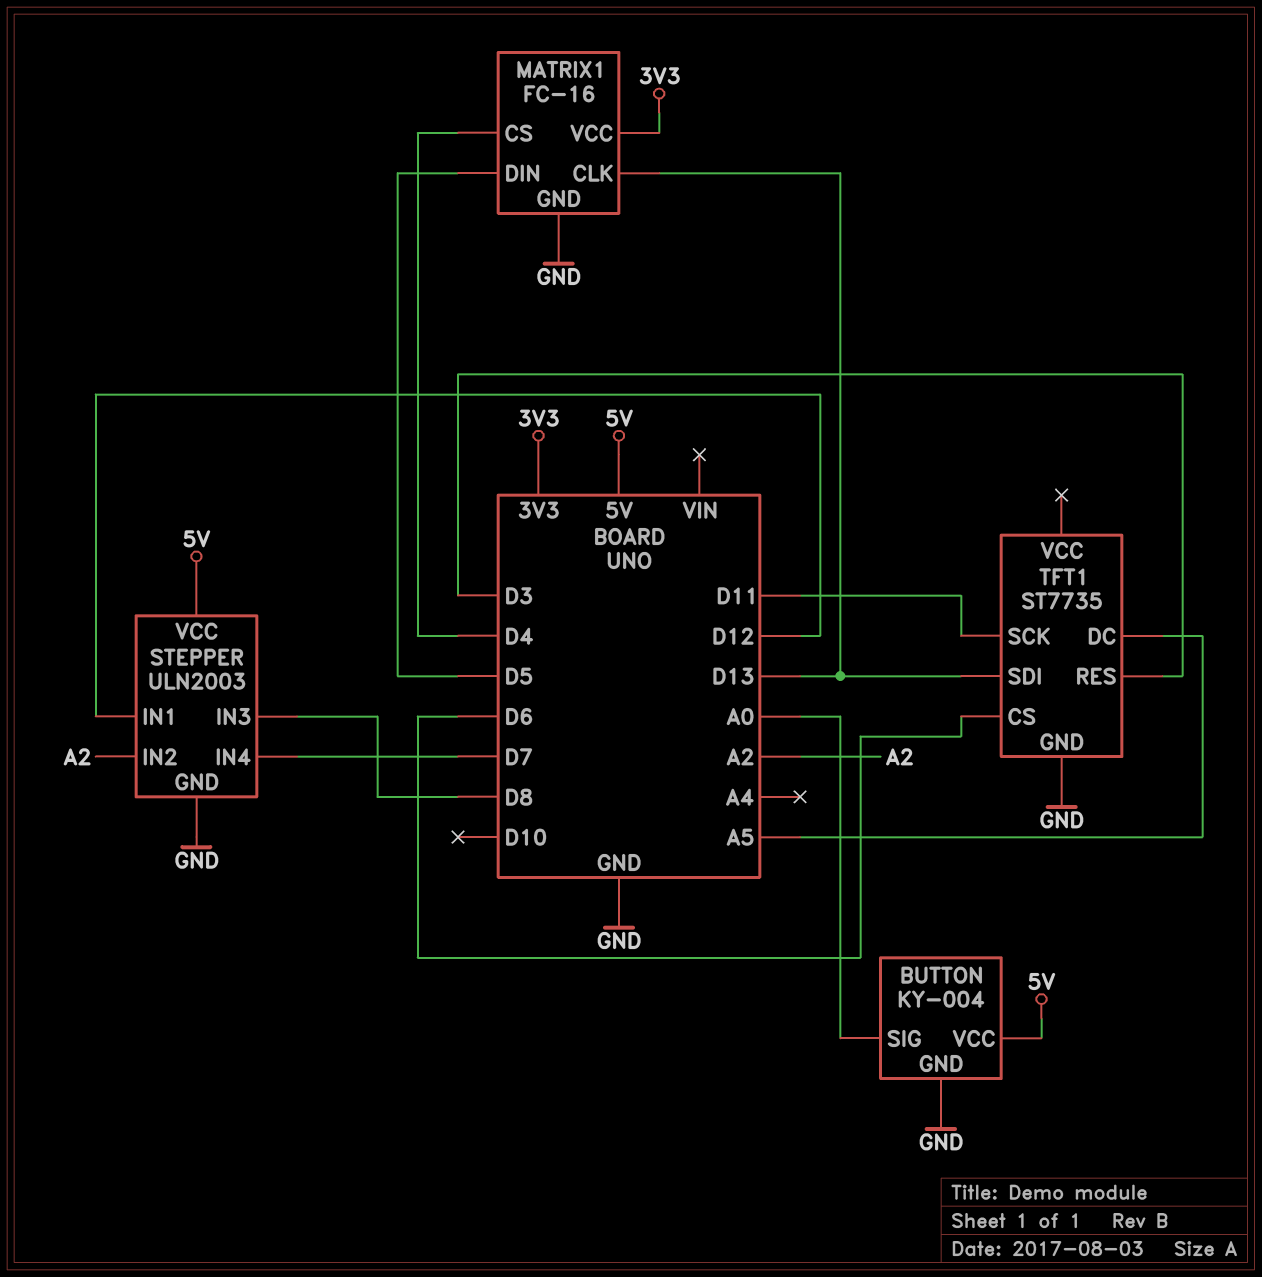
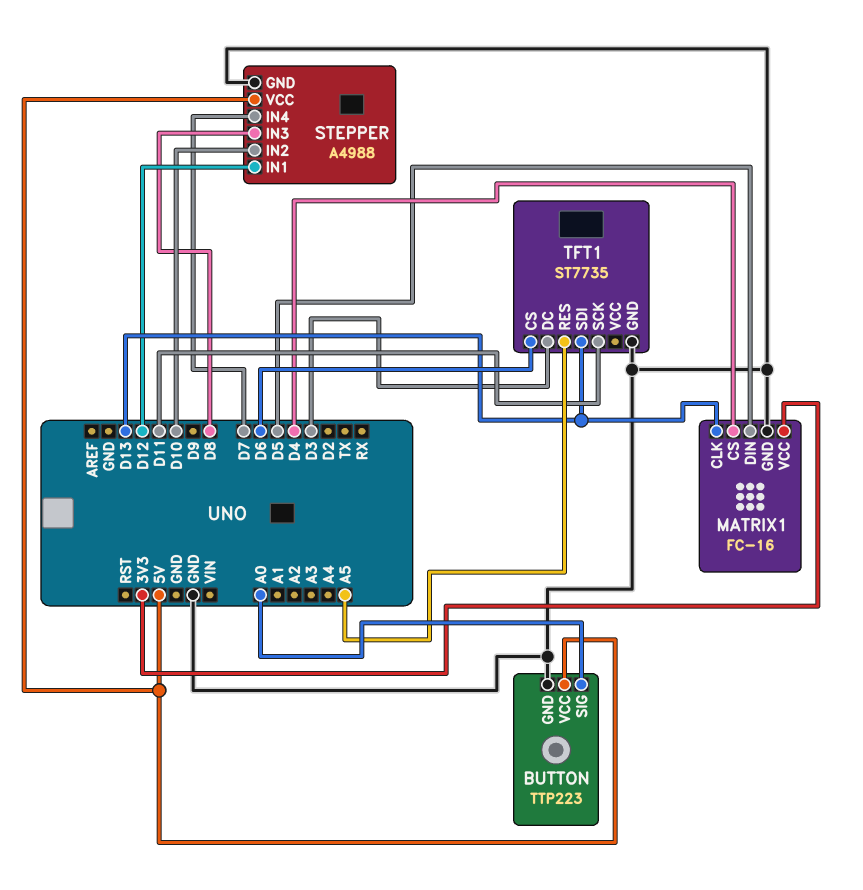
BUTTON: KY-004 -> TTP223
STEPPER: ULN2003 -> A4988
STEPPER pin IN2: A2 -> D10
TFT1 pin DC: A5 -> D3
TFT1 pin RES: D3 -> A5

